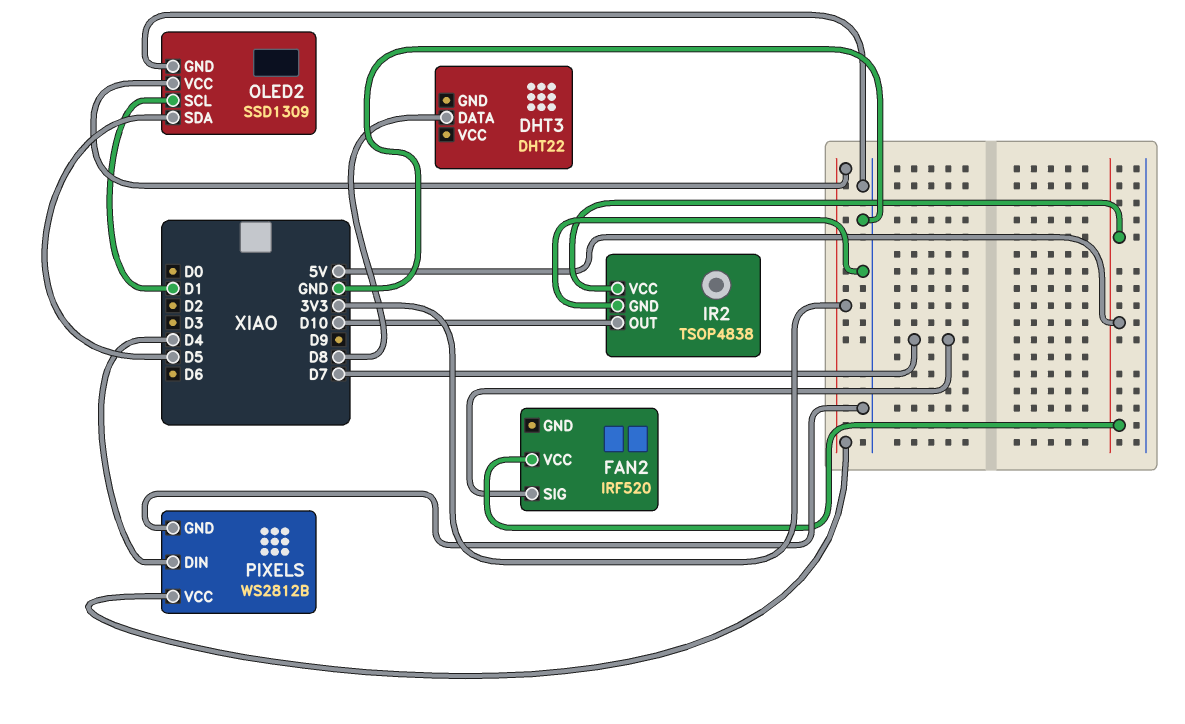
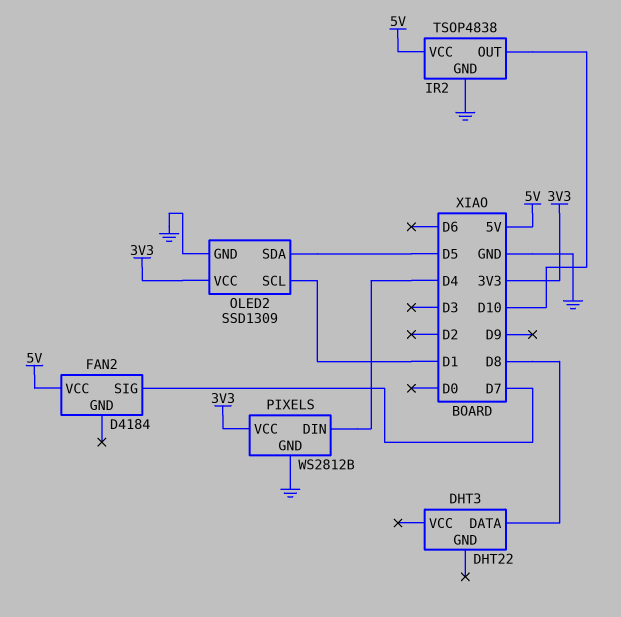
FAN2: IRF520 -> D4184

